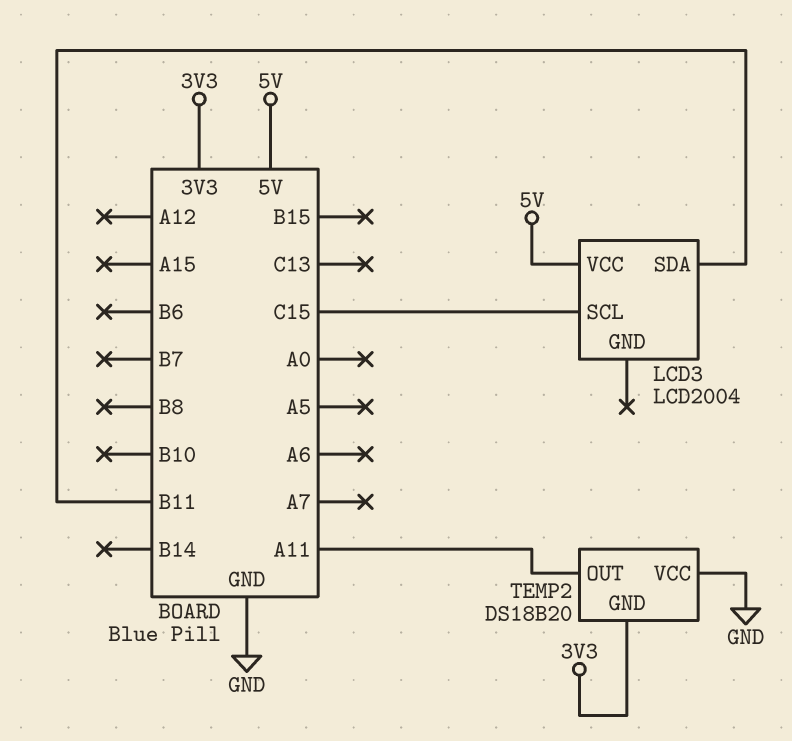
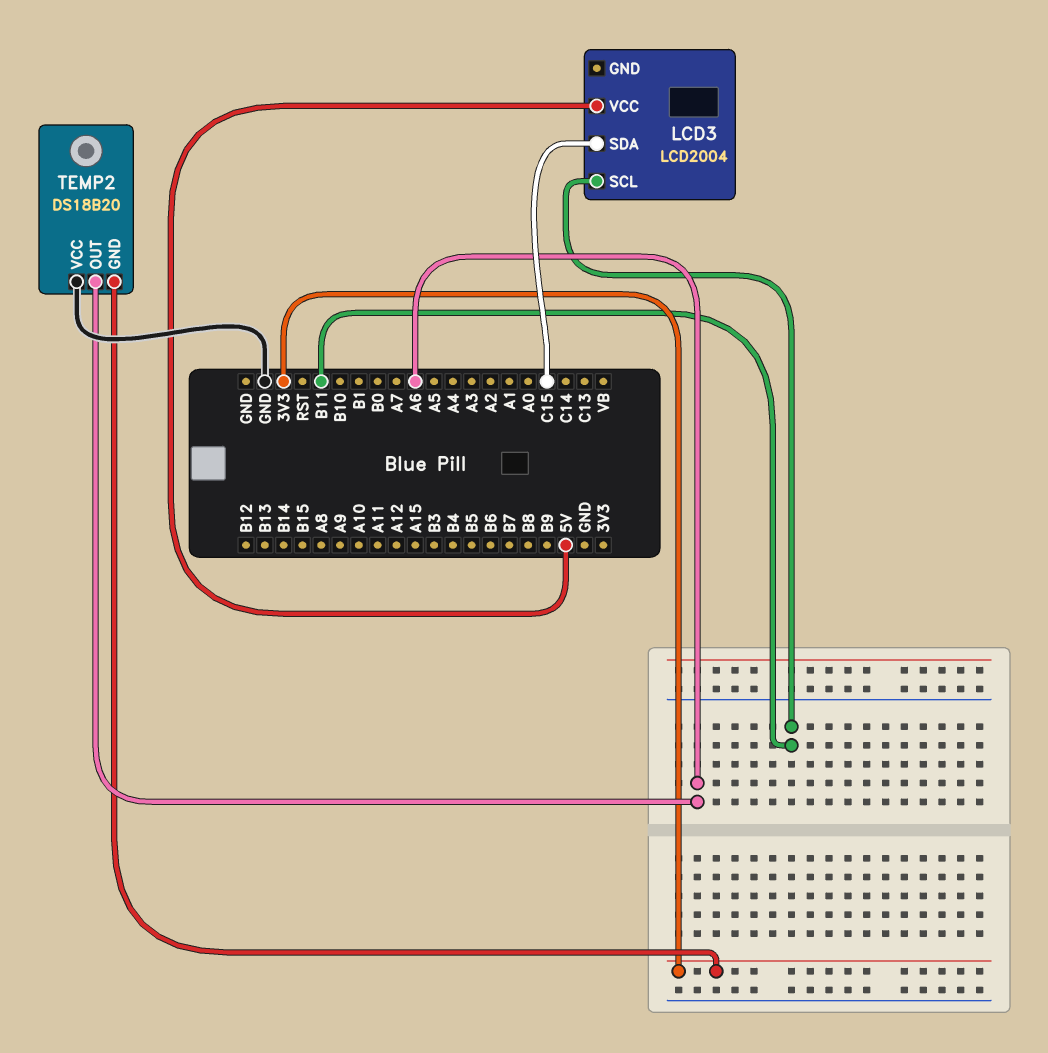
LCD3 pin SCL: C15 -> B11
LCD3 pin SDA: B11 -> C15
TEMP2 pin OUT: A11 -> A6

